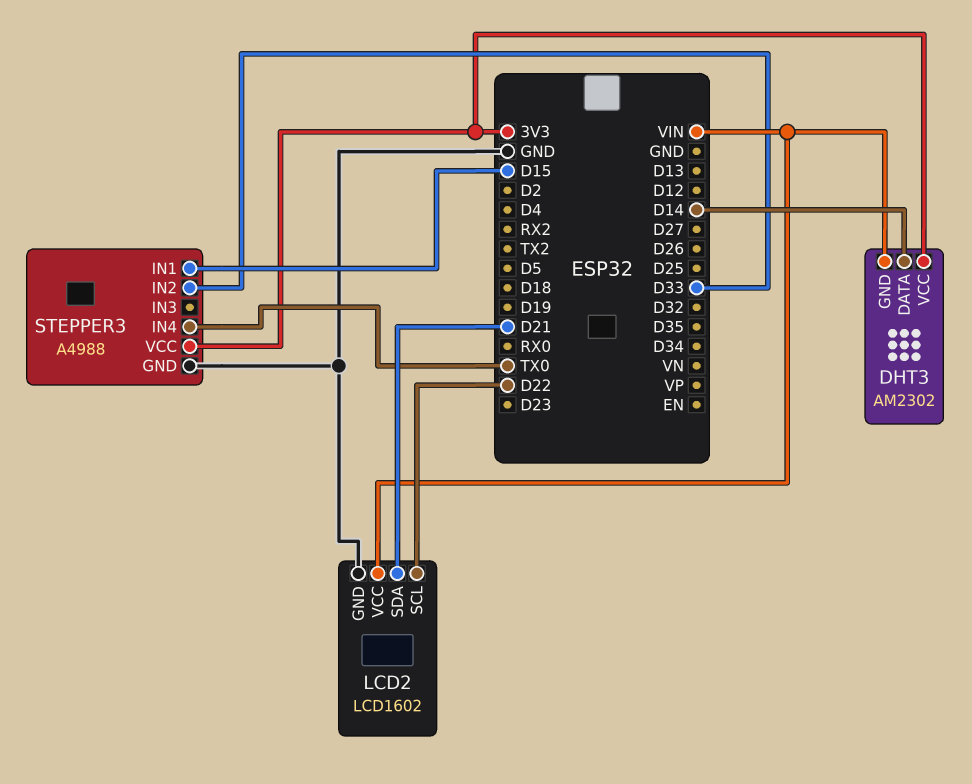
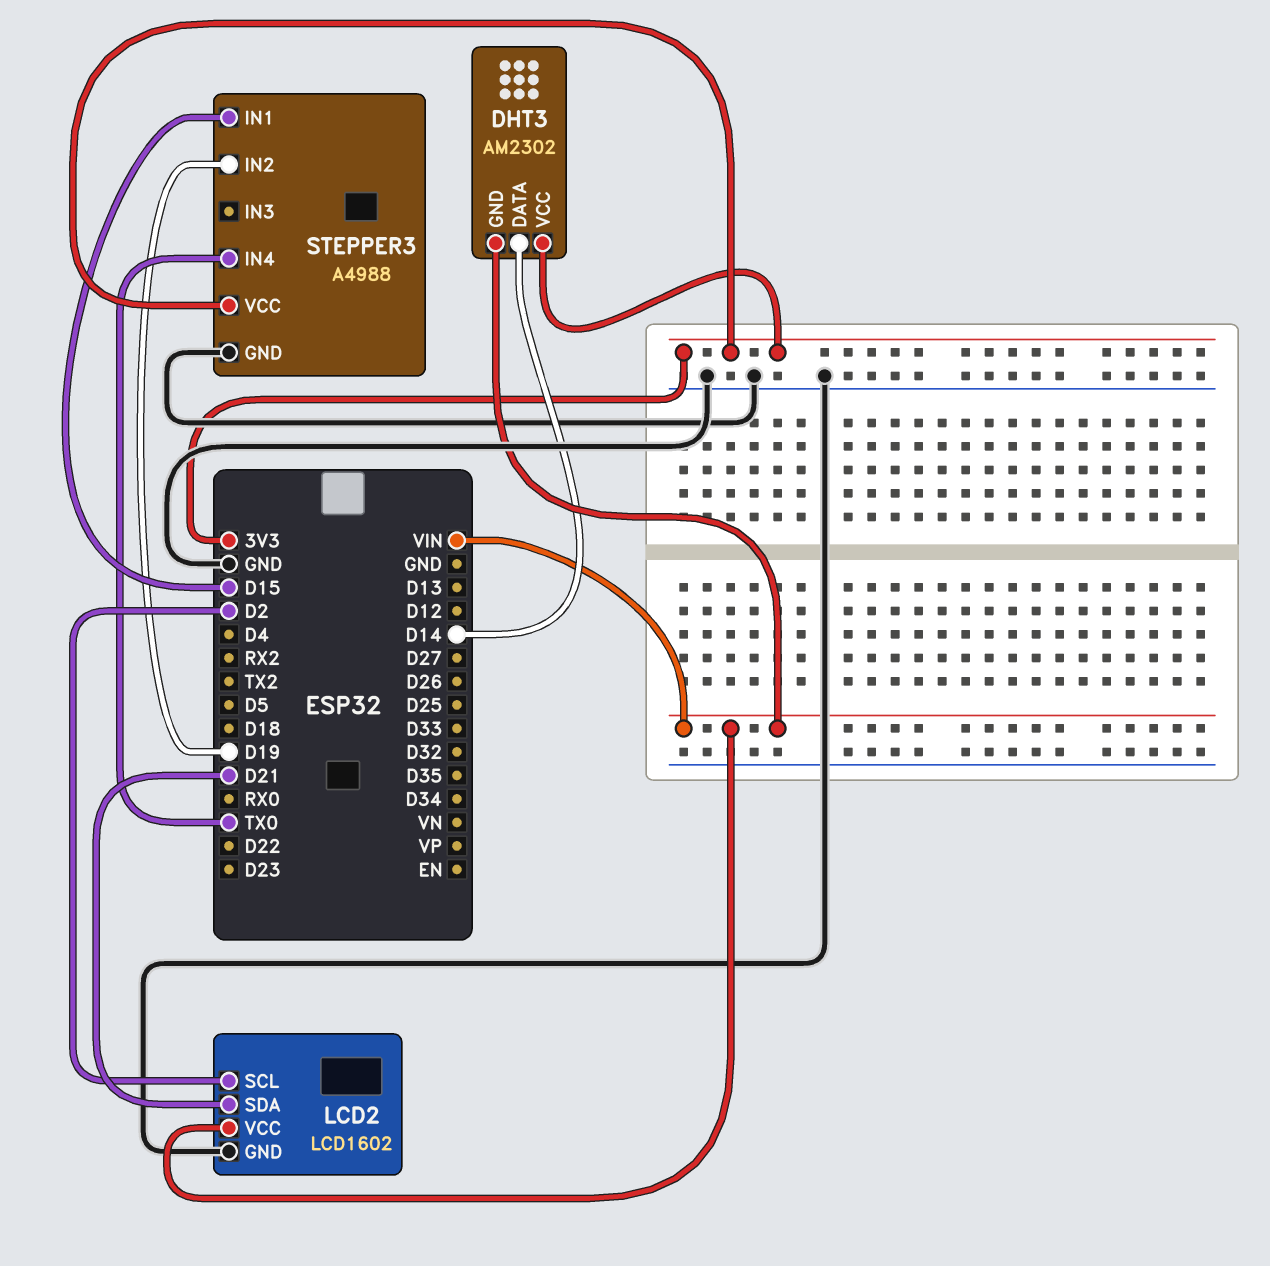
LCD2 pin SCL: D22 -> D2
STEPPER3 pin IN2: D33 -> D19

